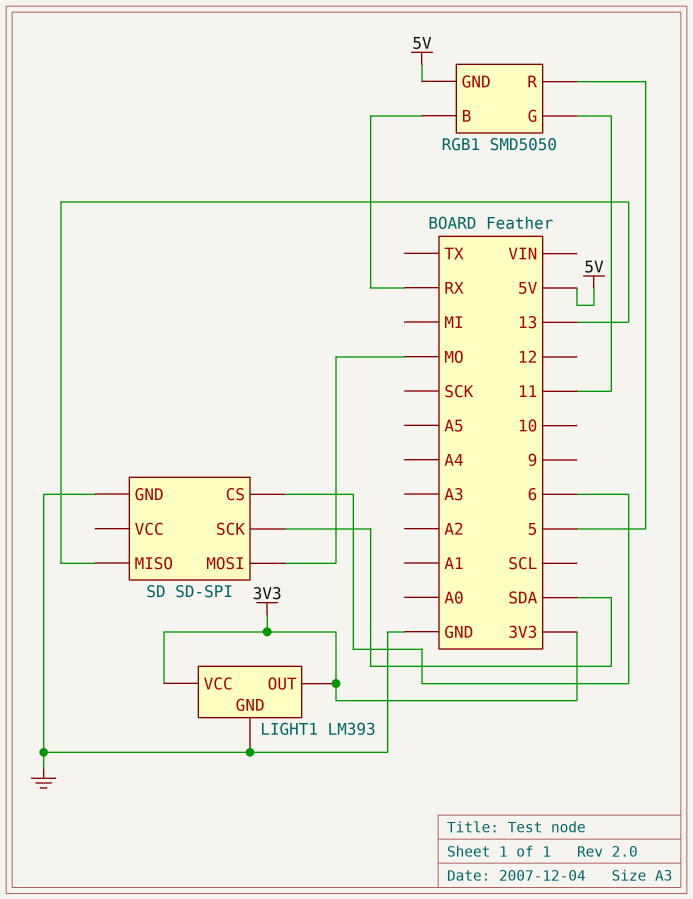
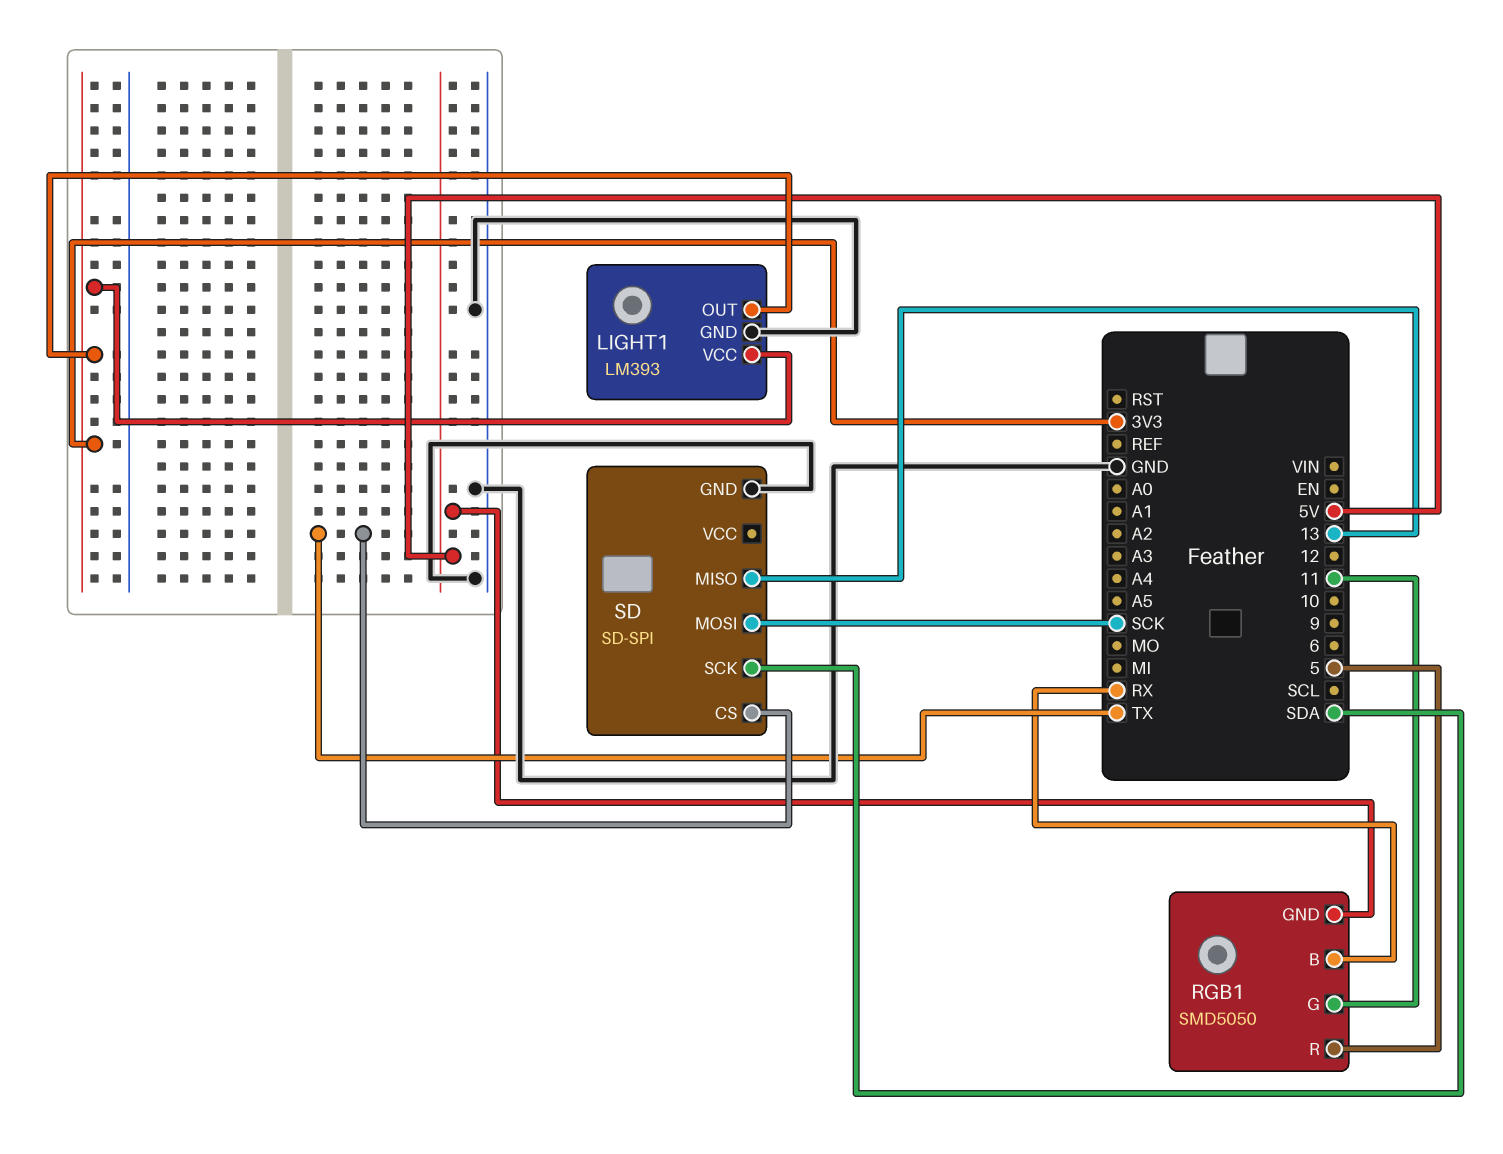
SD pin CS: 6 -> TX
SD pin MOSI: MO -> SCK

